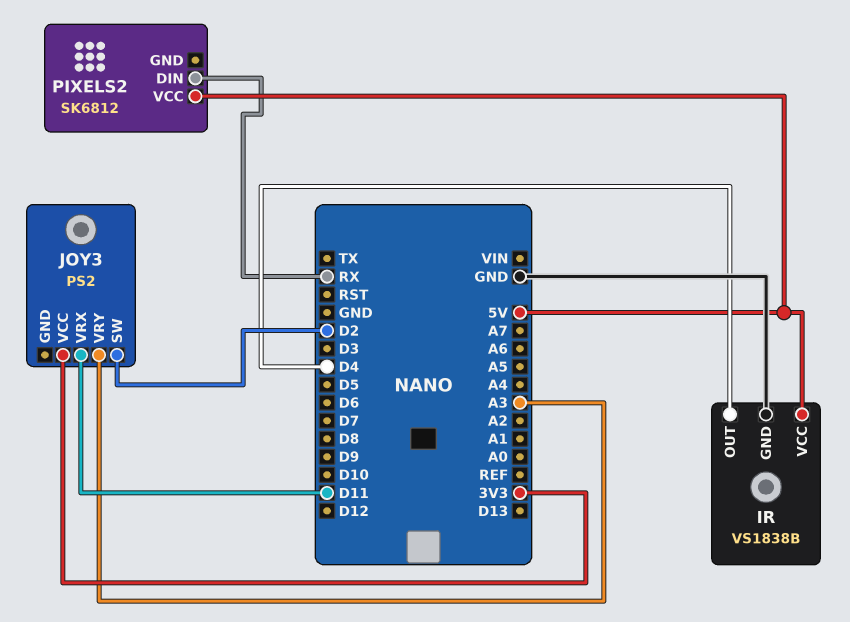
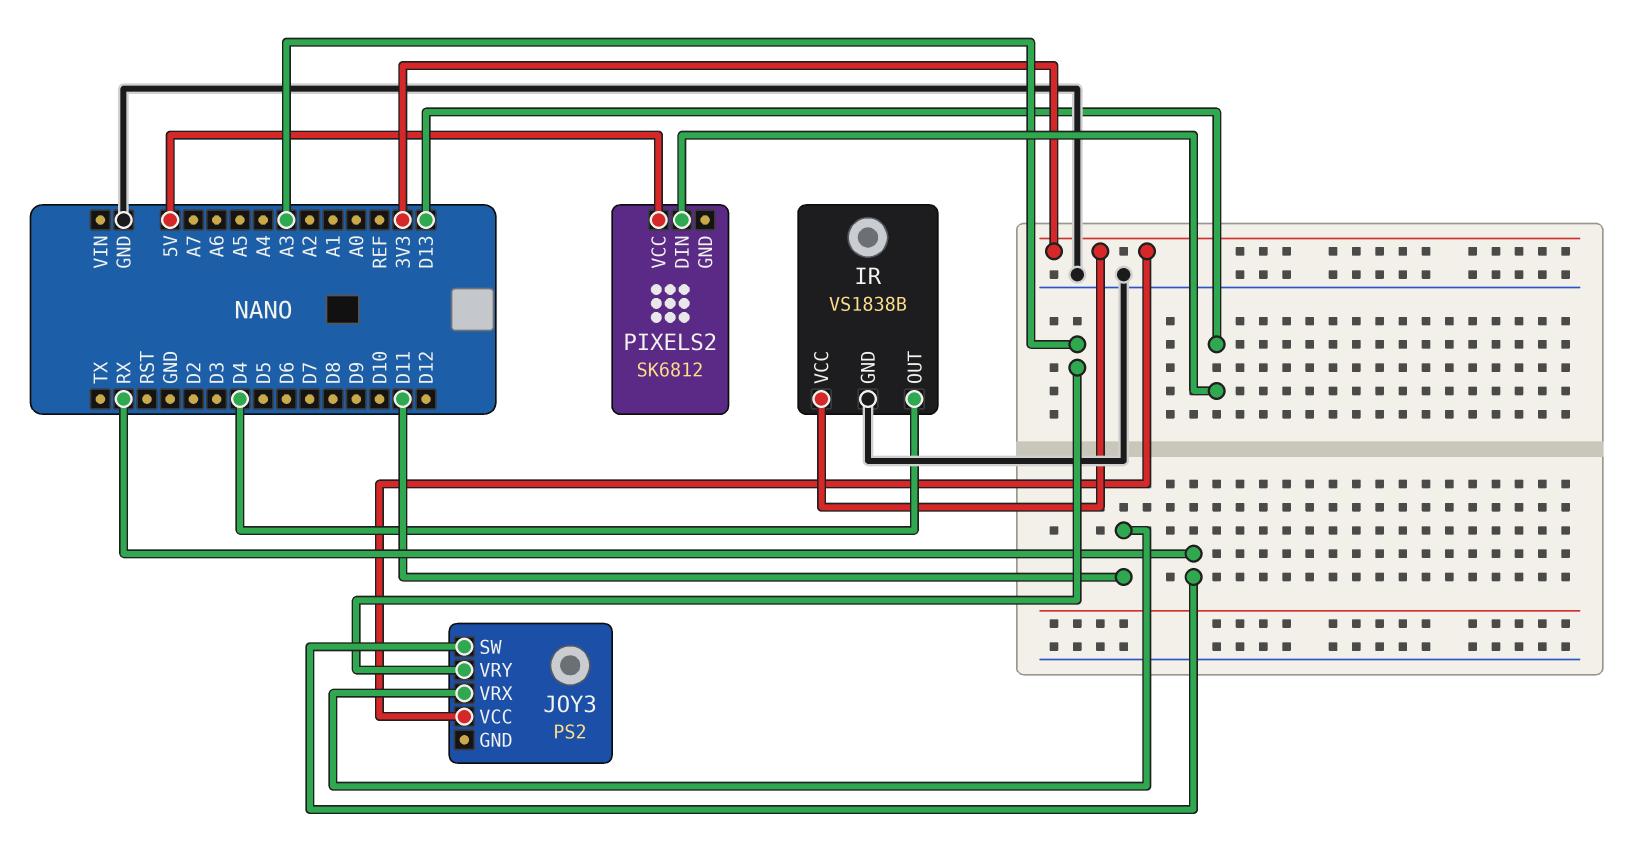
IR pin VCC: 5V -> 3V3
JOY3 pin SW: D2 -> RX
PIXELS2 pin DIN: RX -> D13

